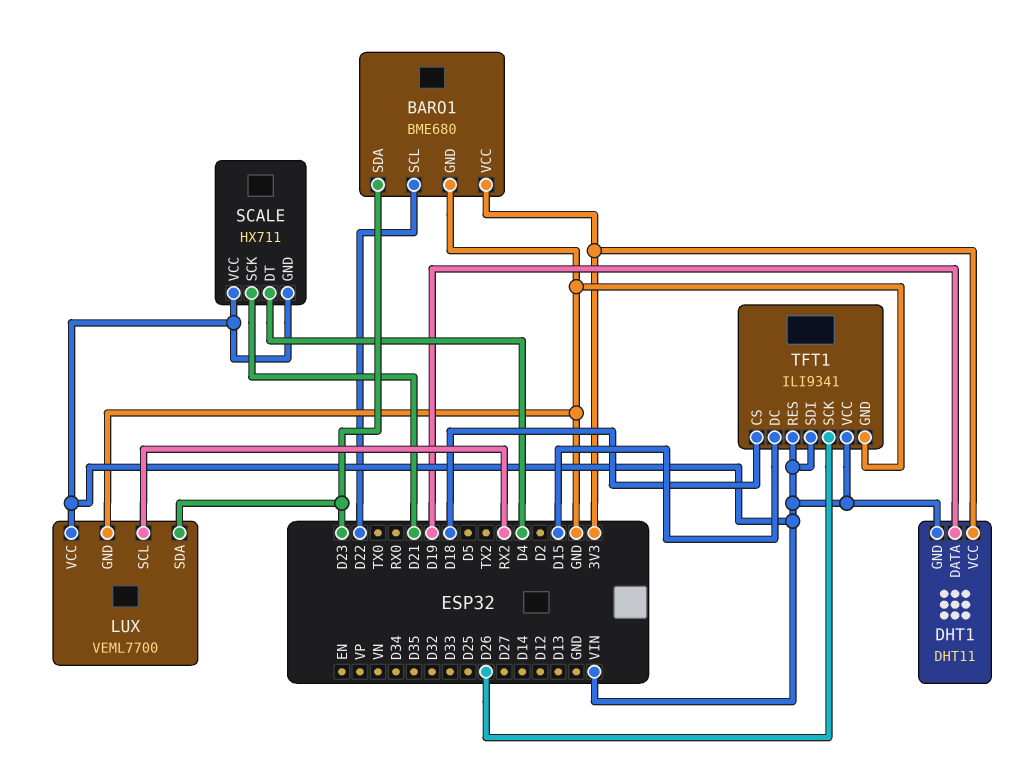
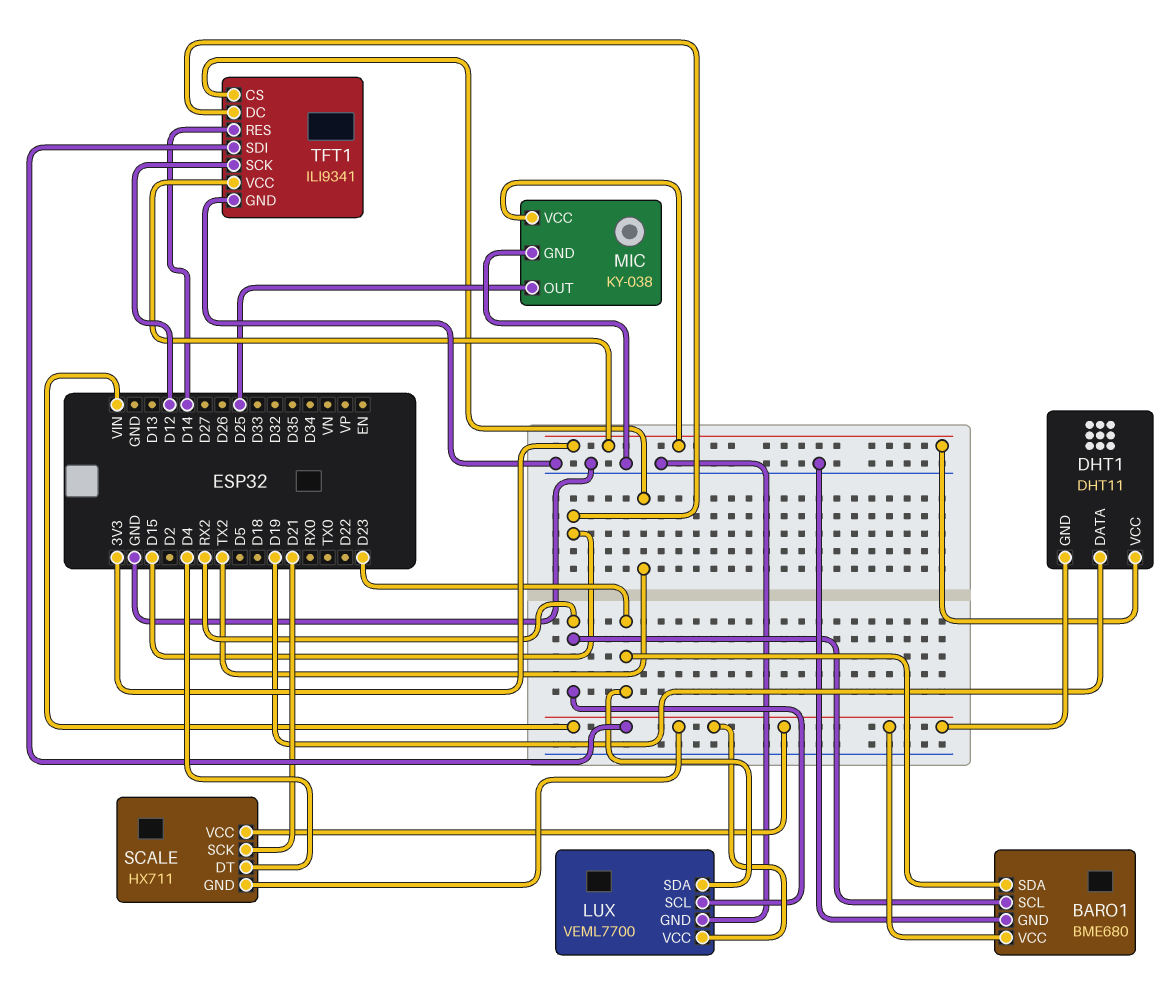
BARO1 pin SCL: D22 -> RX2
BARO1 pin VCC: 3V3 -> VIN
MIC: none -> KY-038
MIC pin GND: none -> GND
MIC pin OUT: none -> D25
MIC pin VCC: none -> 3V3
TFT1 pin CS: D18 -> TX2
TFT1 pin RES: VIN -> D14
TFT1 pin SCK: D26 -> D12
TFT1 pin VCC: VIN -> 3V3

